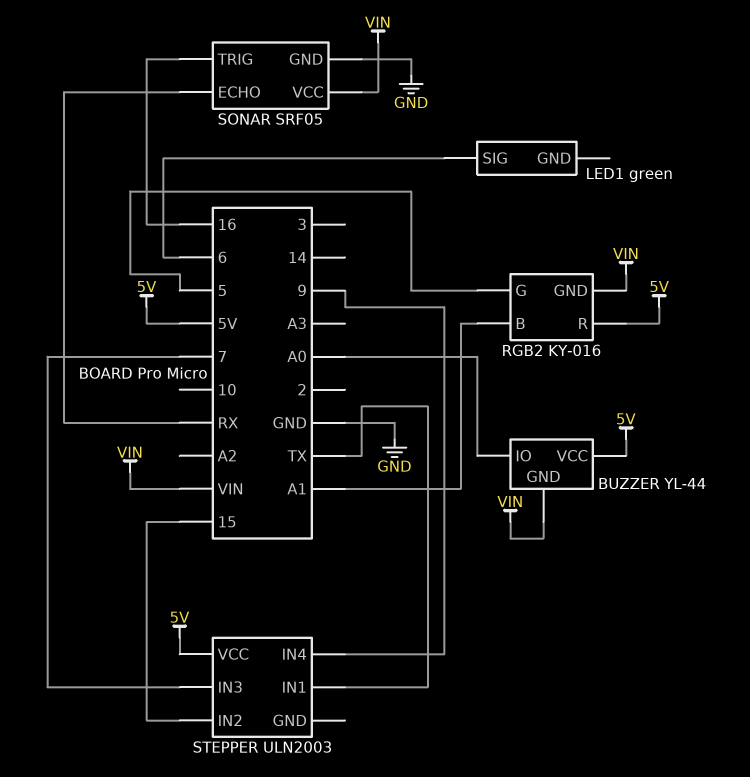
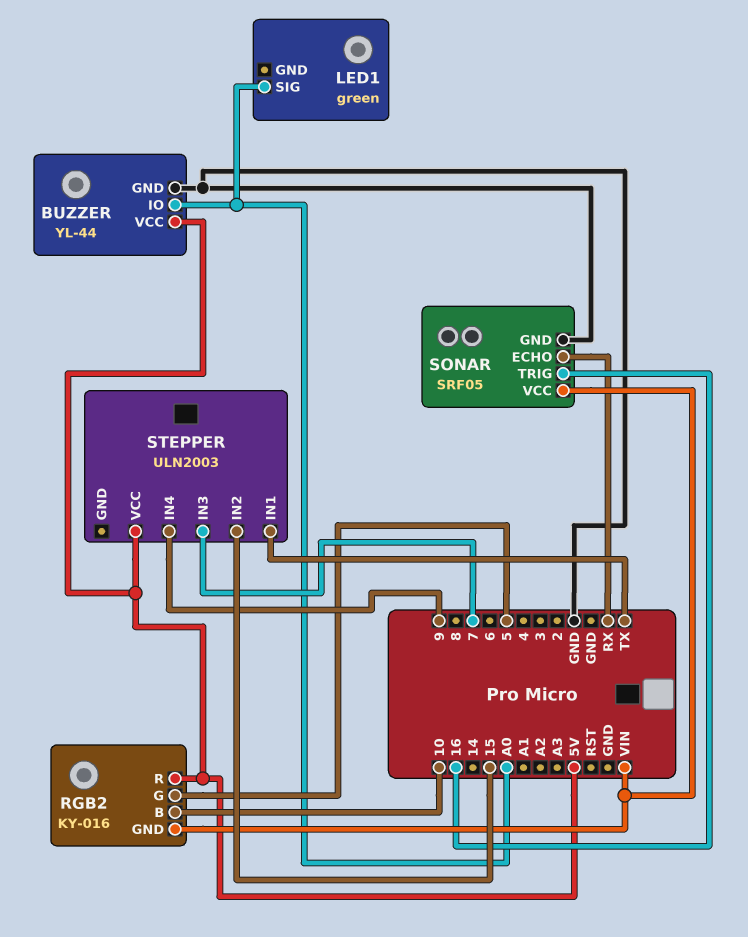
BUZZER pin GND: VIN -> GND
LED1 pin SIG: 6 -> A0
RGB2 pin B: A1 -> 10

